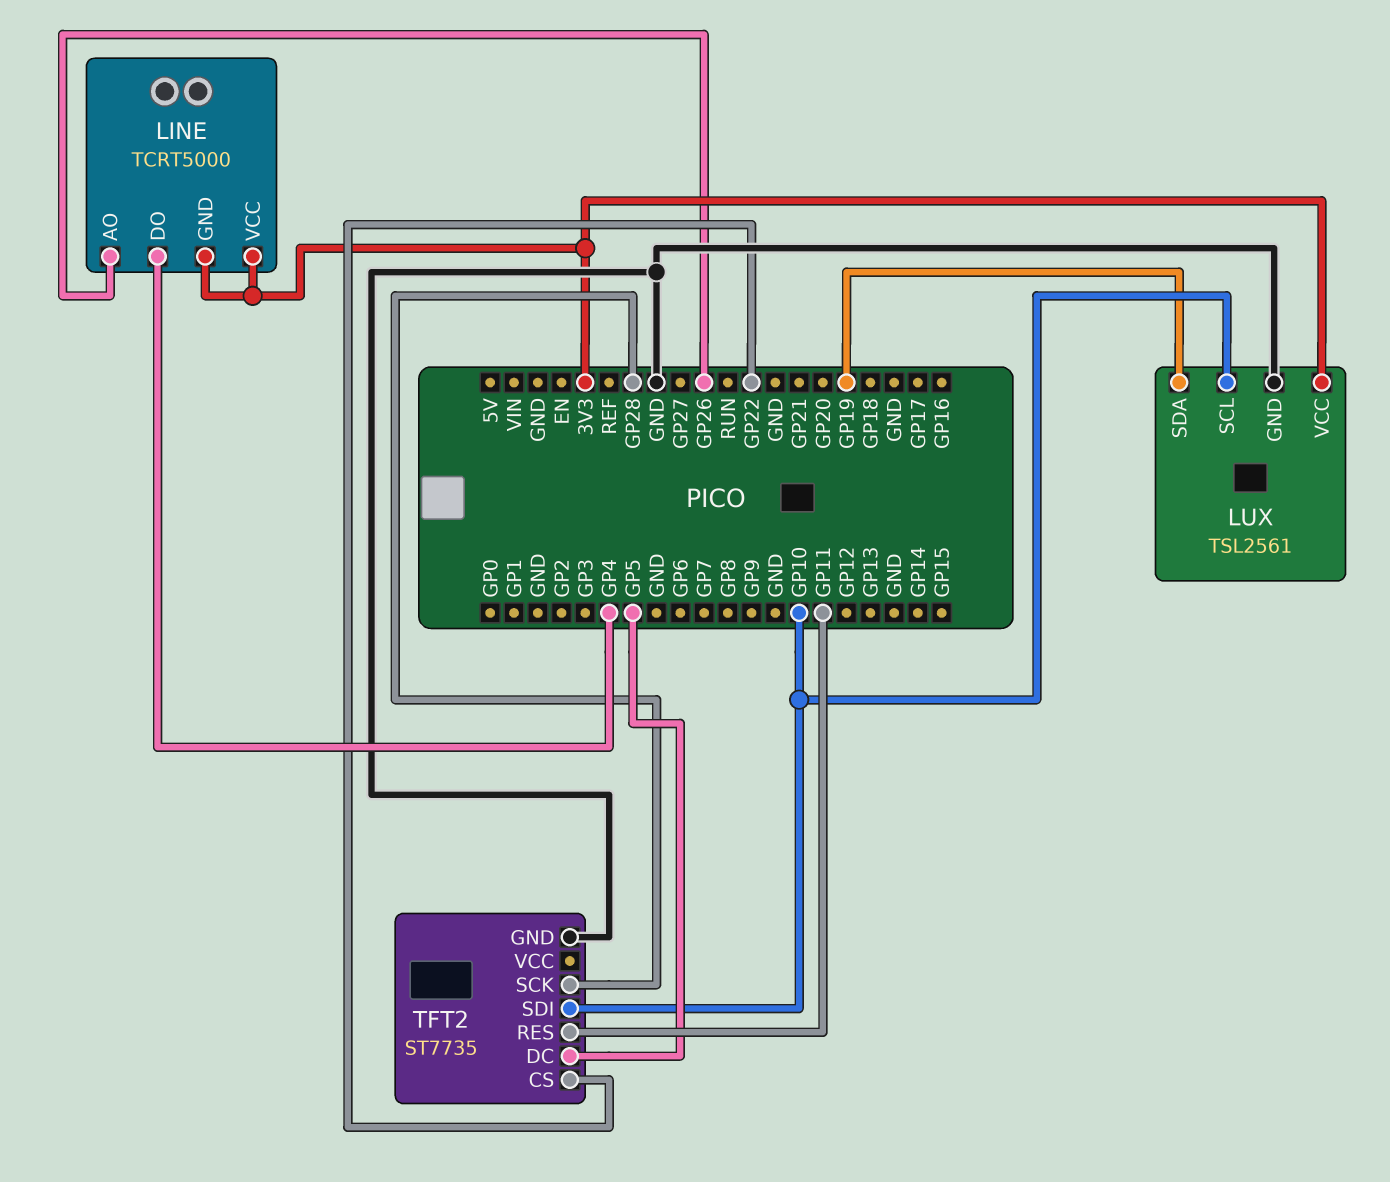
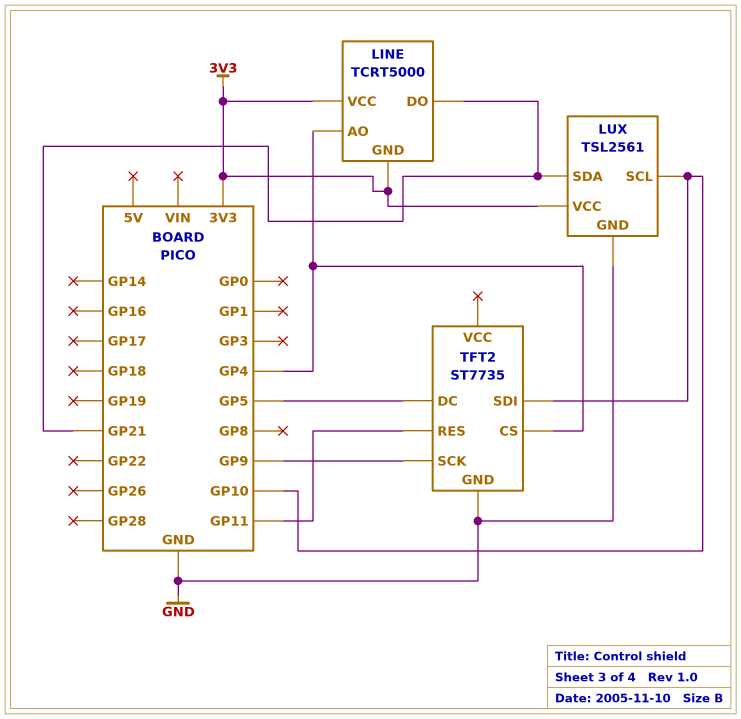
LINE pin AO: GP26 -> GP4
LINE pin DO: GP4 -> GP21
LUX pin SDA: GP19 -> GP21
TFT2 pin CS: GP22 -> GP4
TFT2 pin SCK: GP28 -> GP9

